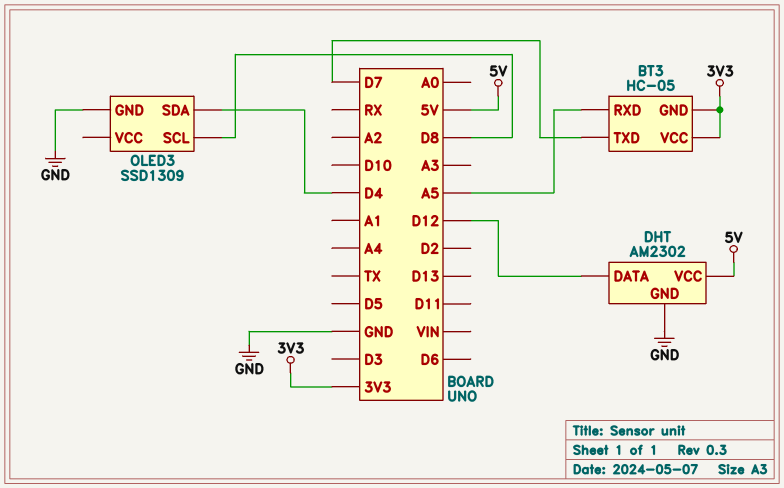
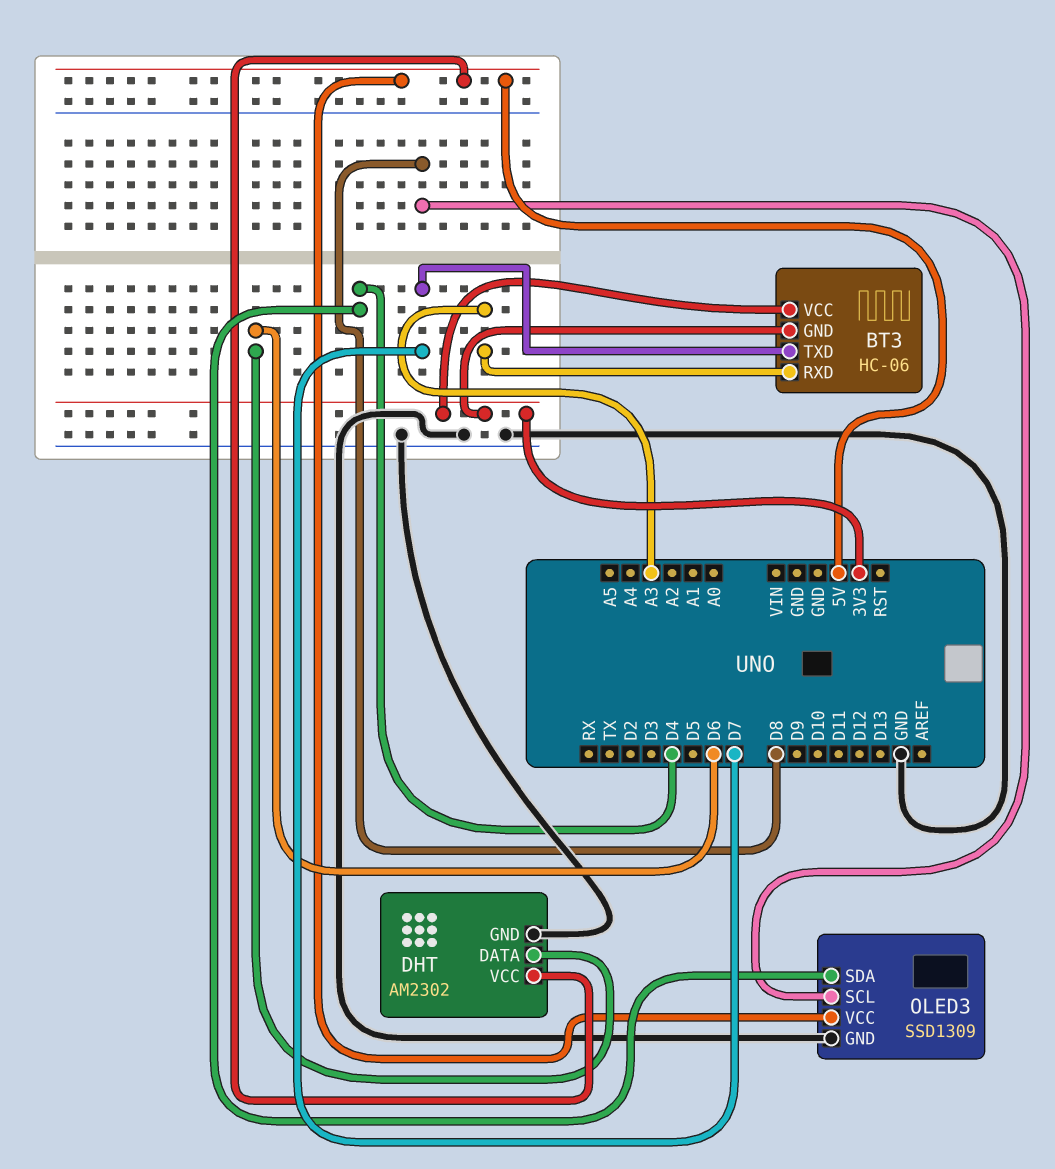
BT3: HC-05 -> HC-06
BT3 pin RXD: A5 -> A3
DHT pin DATA: D12 -> D6
OLED3 pin VCC: none -> 5V

